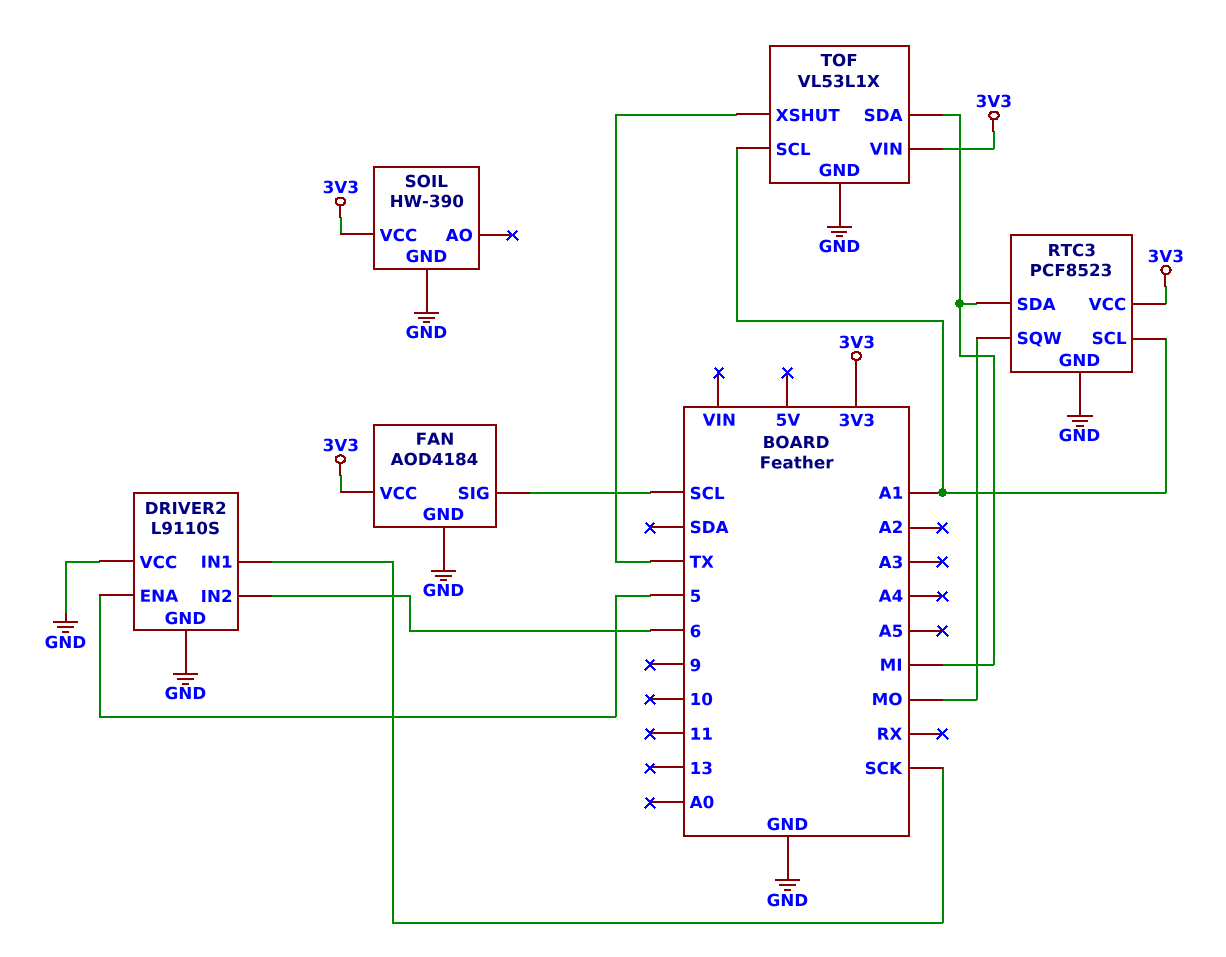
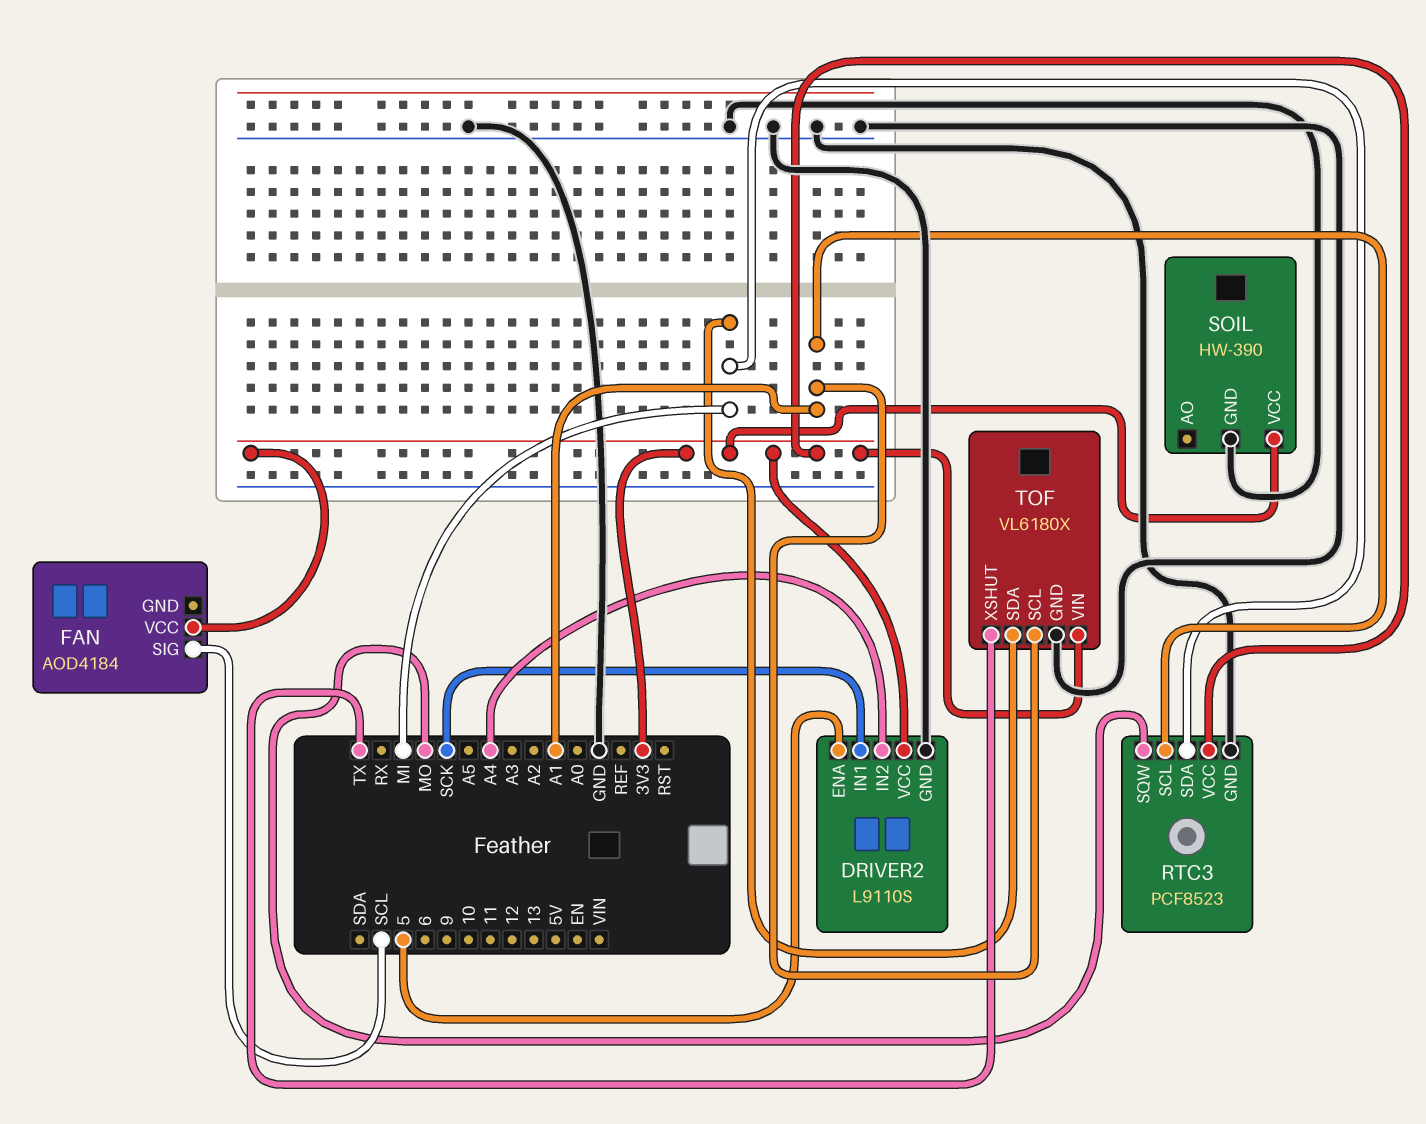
DRIVER2 pin IN2: 6 -> A4
DRIVER2 pin VCC: GND -> 3V3
FAN pin GND: GND -> none
TOF: VL53L1X -> VL6180X

